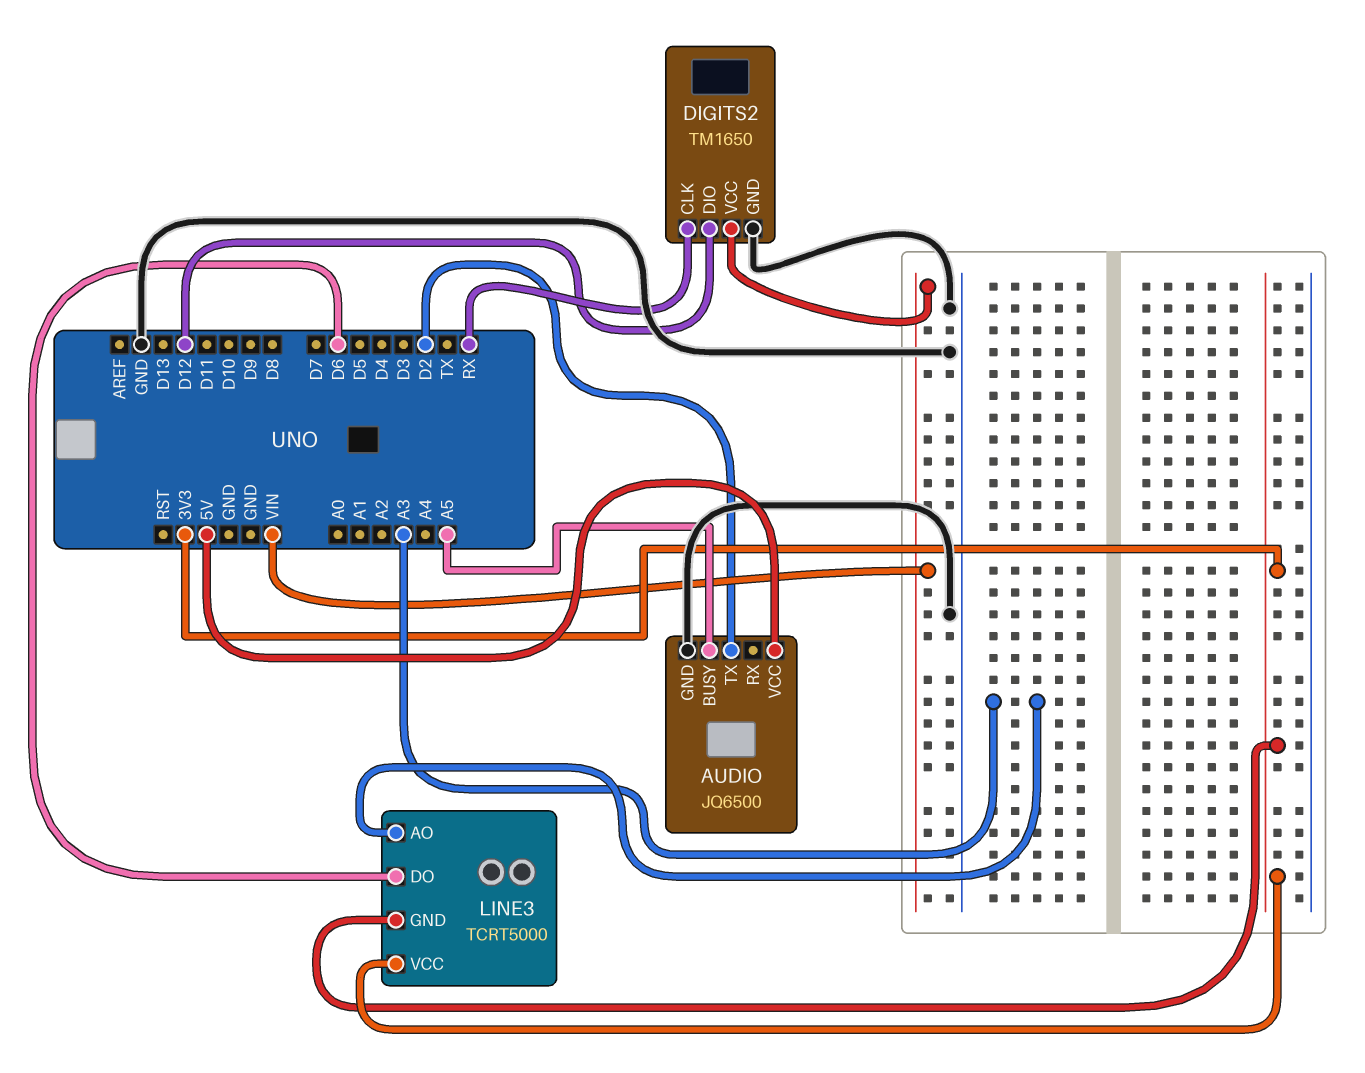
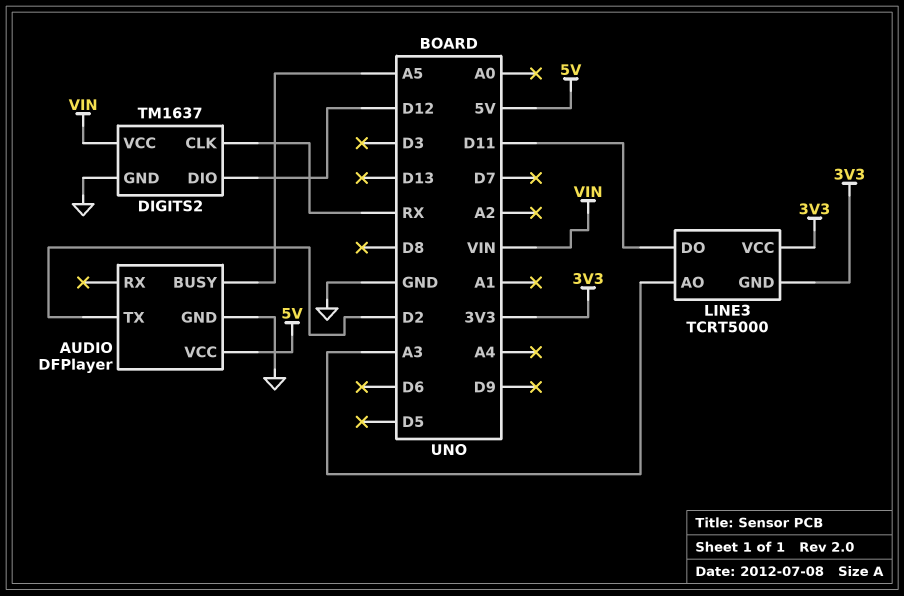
AUDIO: JQ6500 -> DFPlayer
DIGITS2: TM1650 -> TM1637
LINE3 pin DO: D6 -> D11

